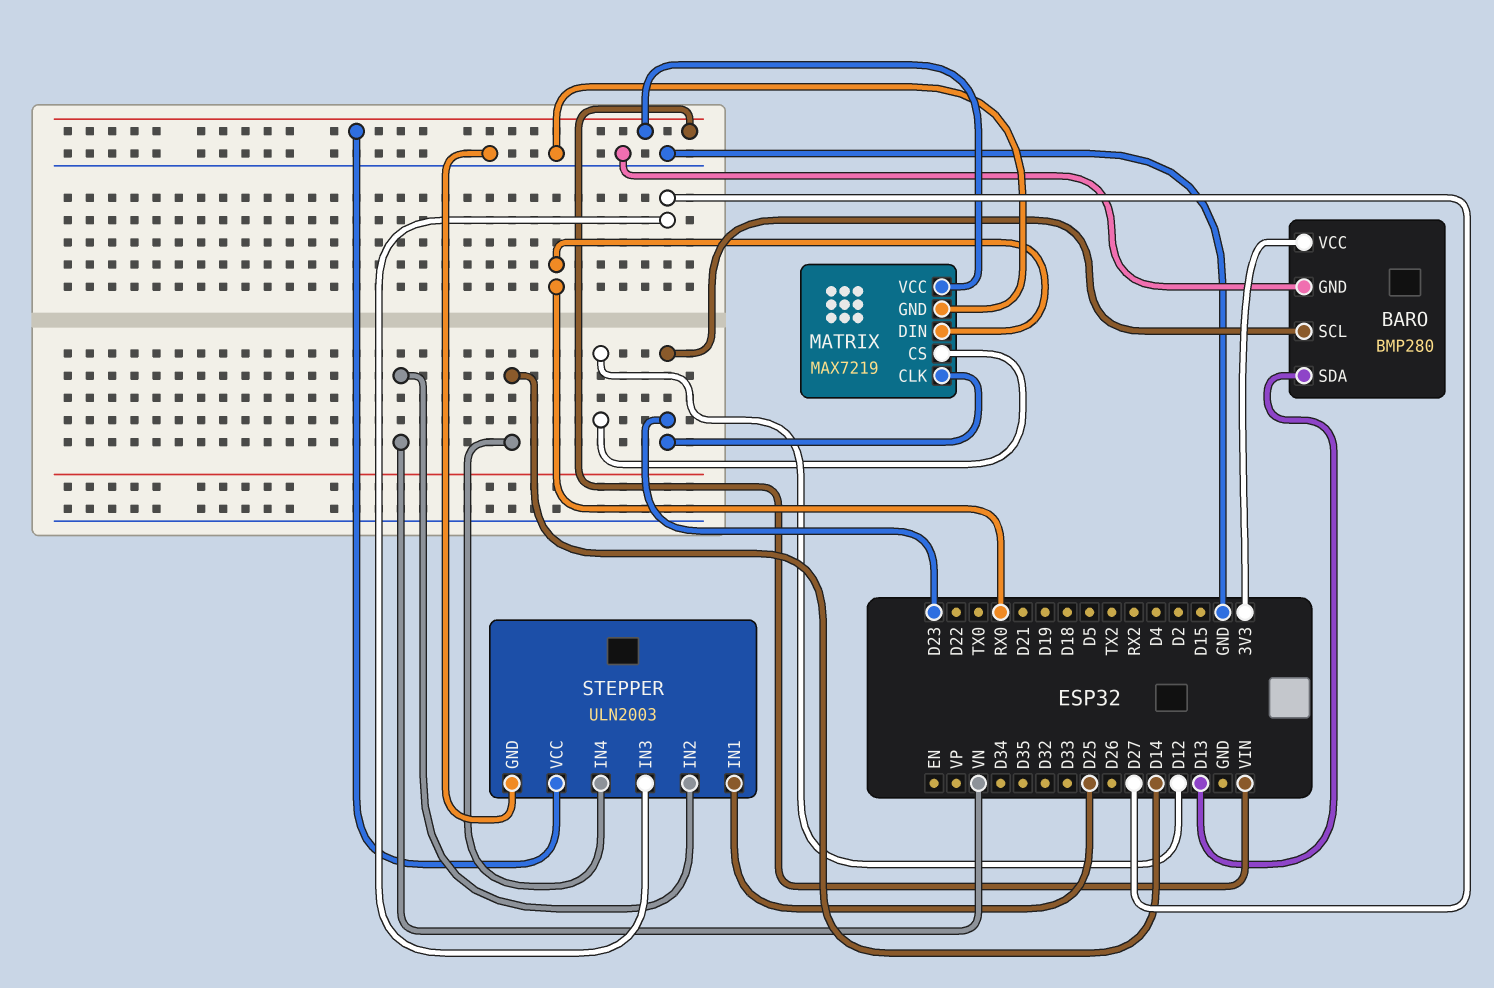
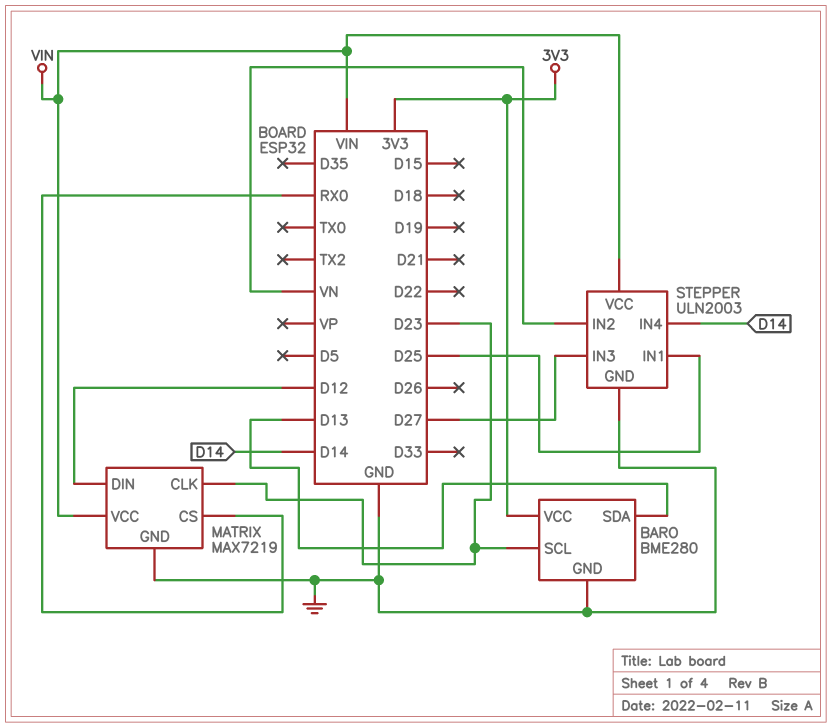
BARO: BMP280 -> BME280
MATRIX pin CS: D12 -> RX0
MATRIX pin DIN: RX0 -> D12

